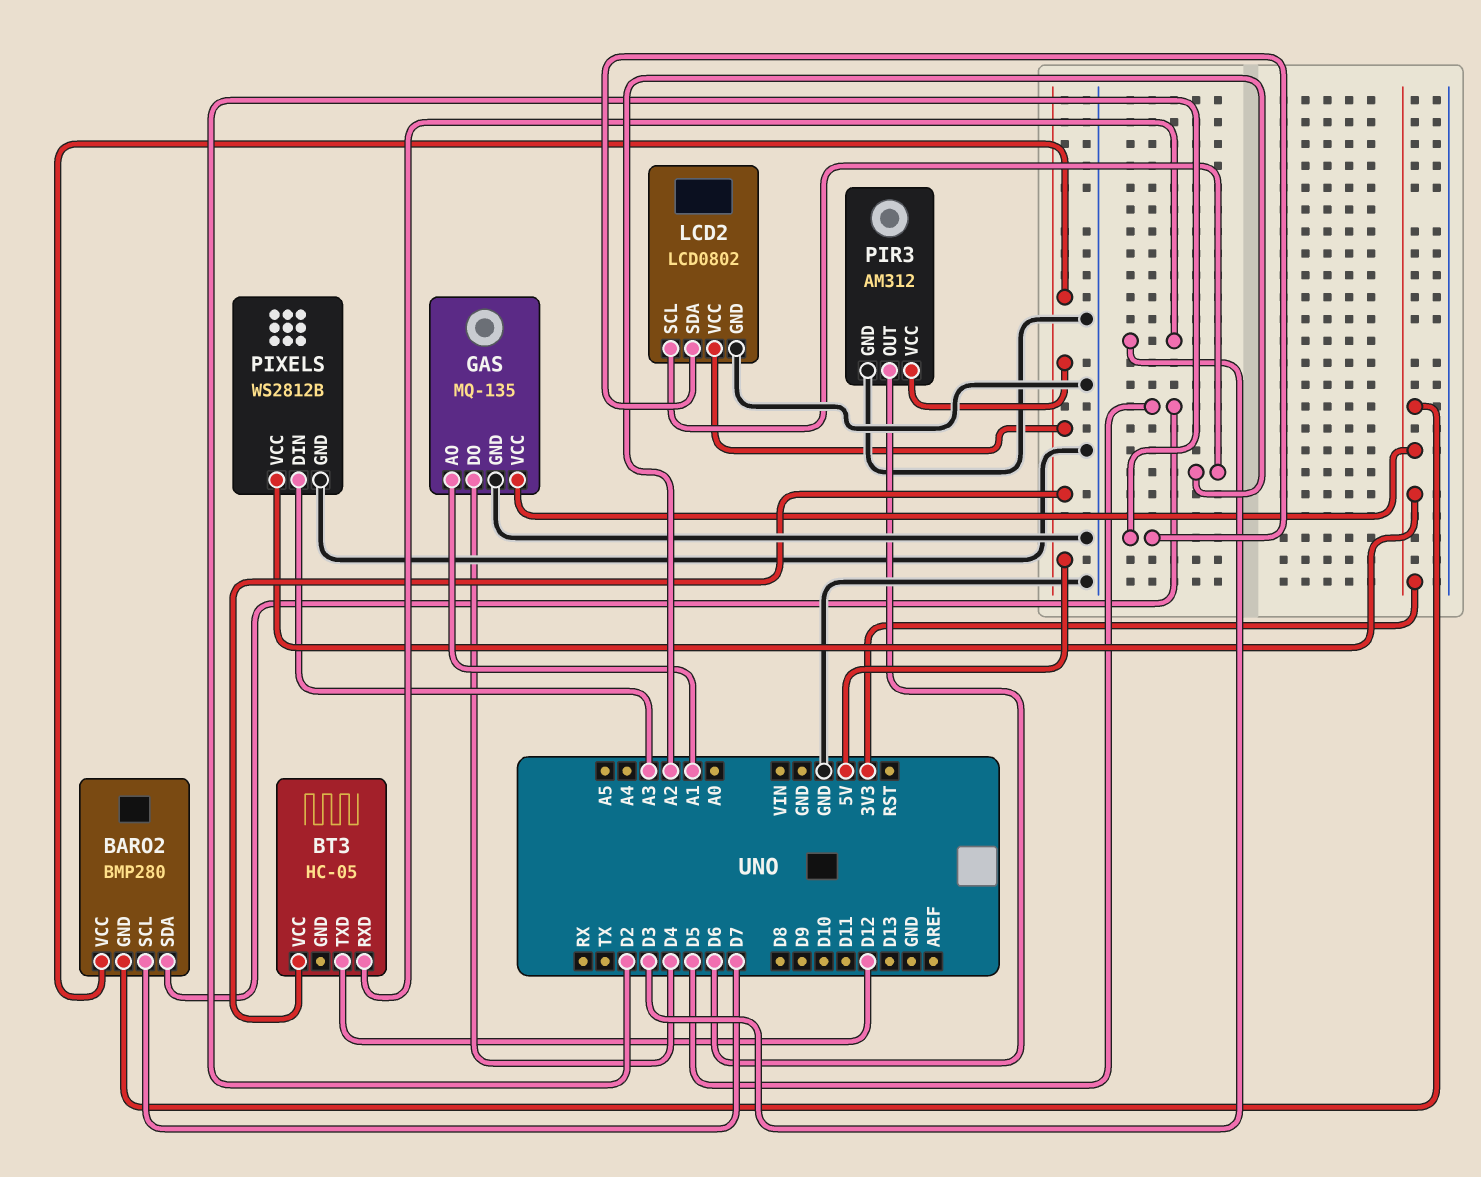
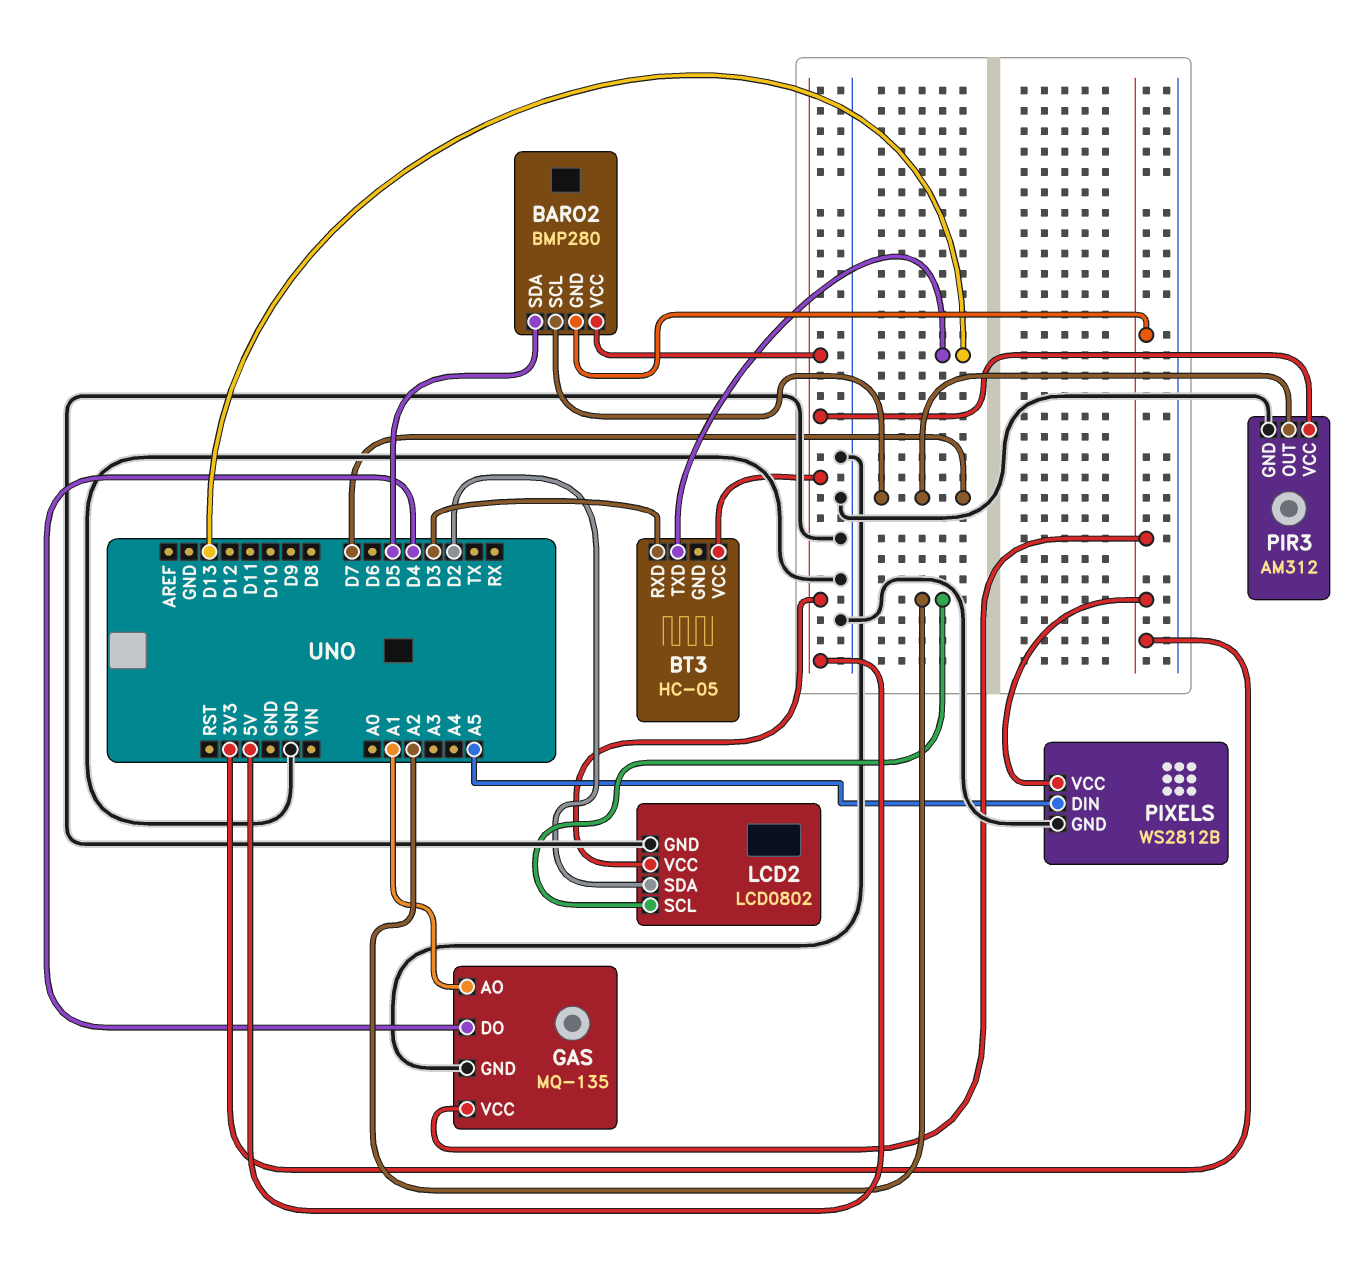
BT3 pin TXD: D12 -> D13
PIR3 pin OUT: D6 -> D7
PIXELS pin DIN: A3 -> A5

